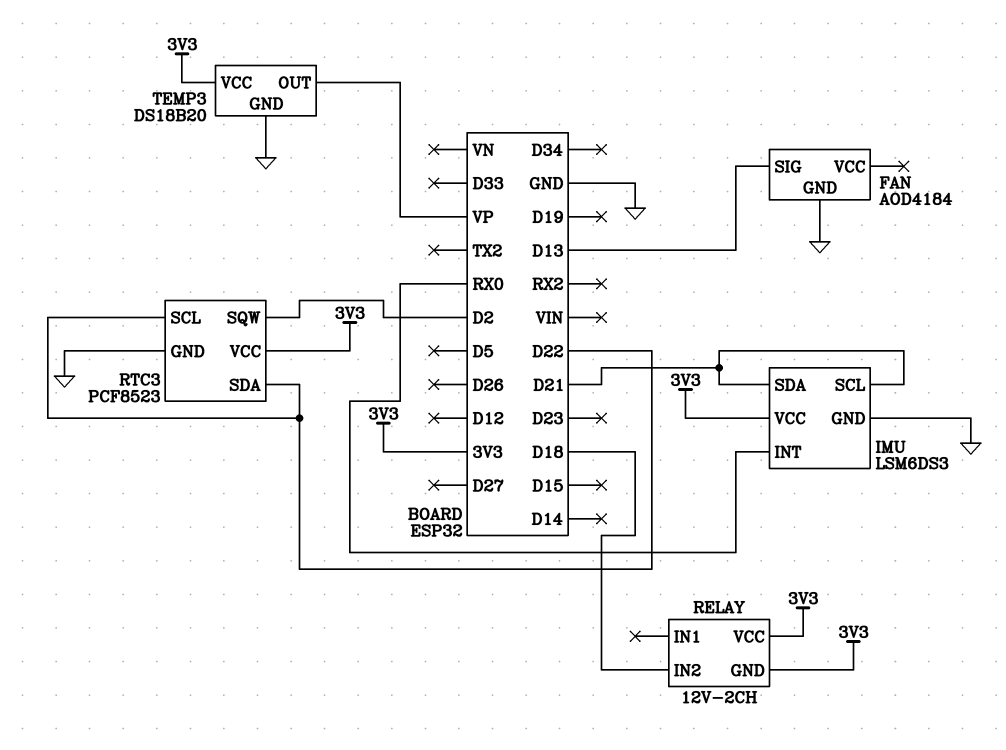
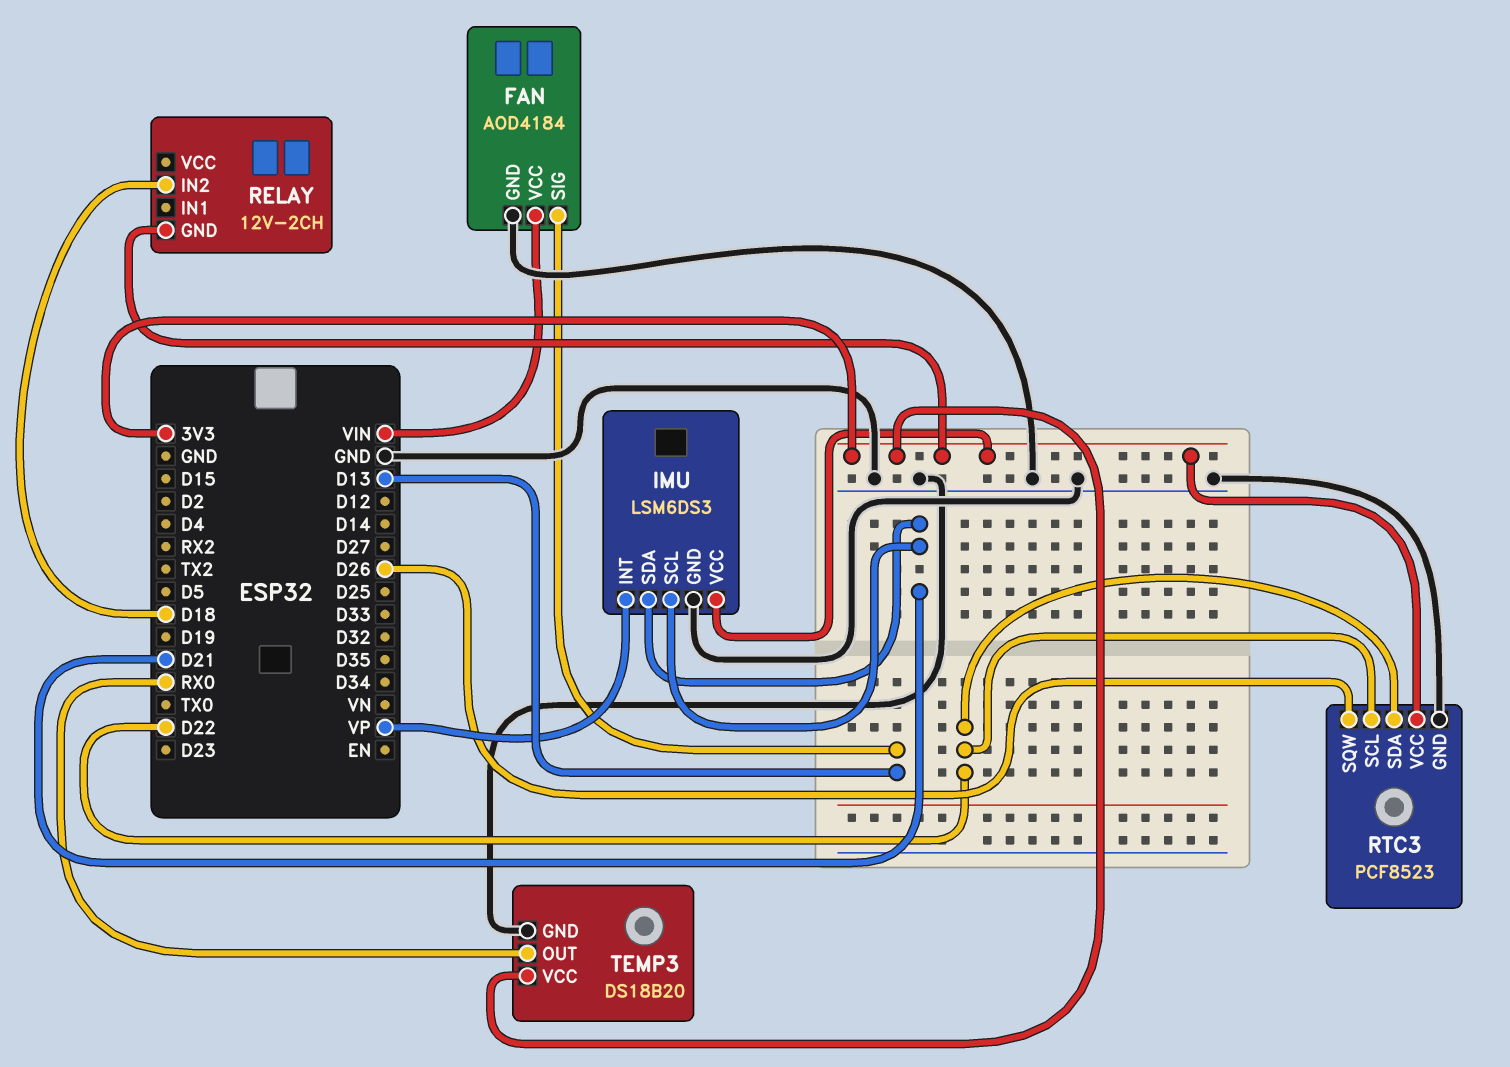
FAN pin VCC: none -> VIN
IMU pin INT: RX0 -> VP
RELAY pin VCC: 3V3 -> none
RTC3 pin SQW: D2 -> D26
TEMP3 pin OUT: VP -> RX0

